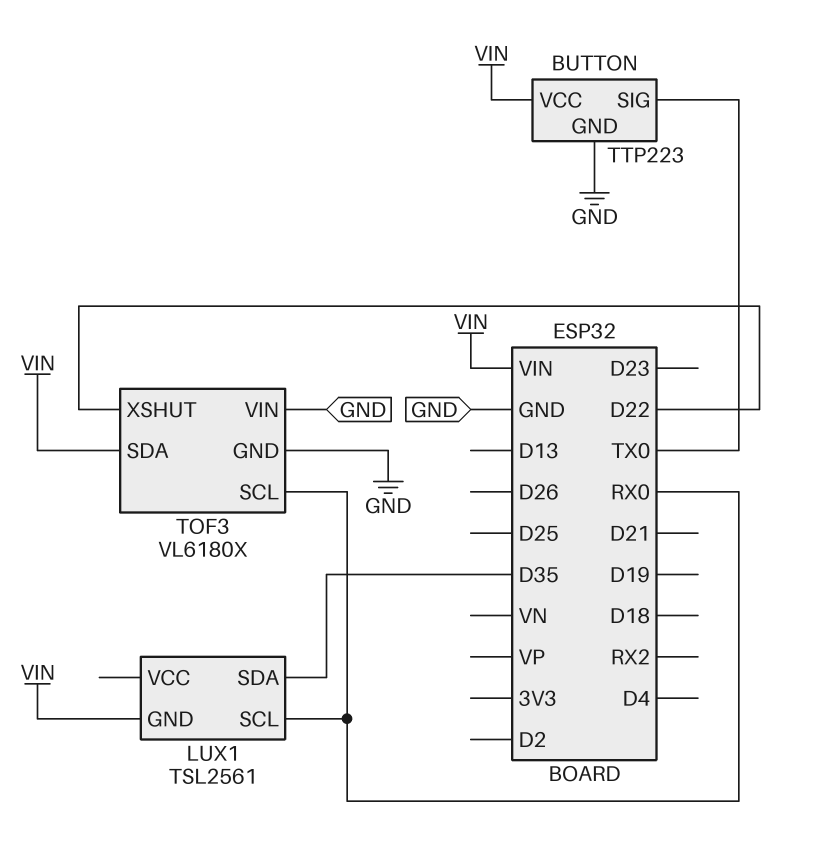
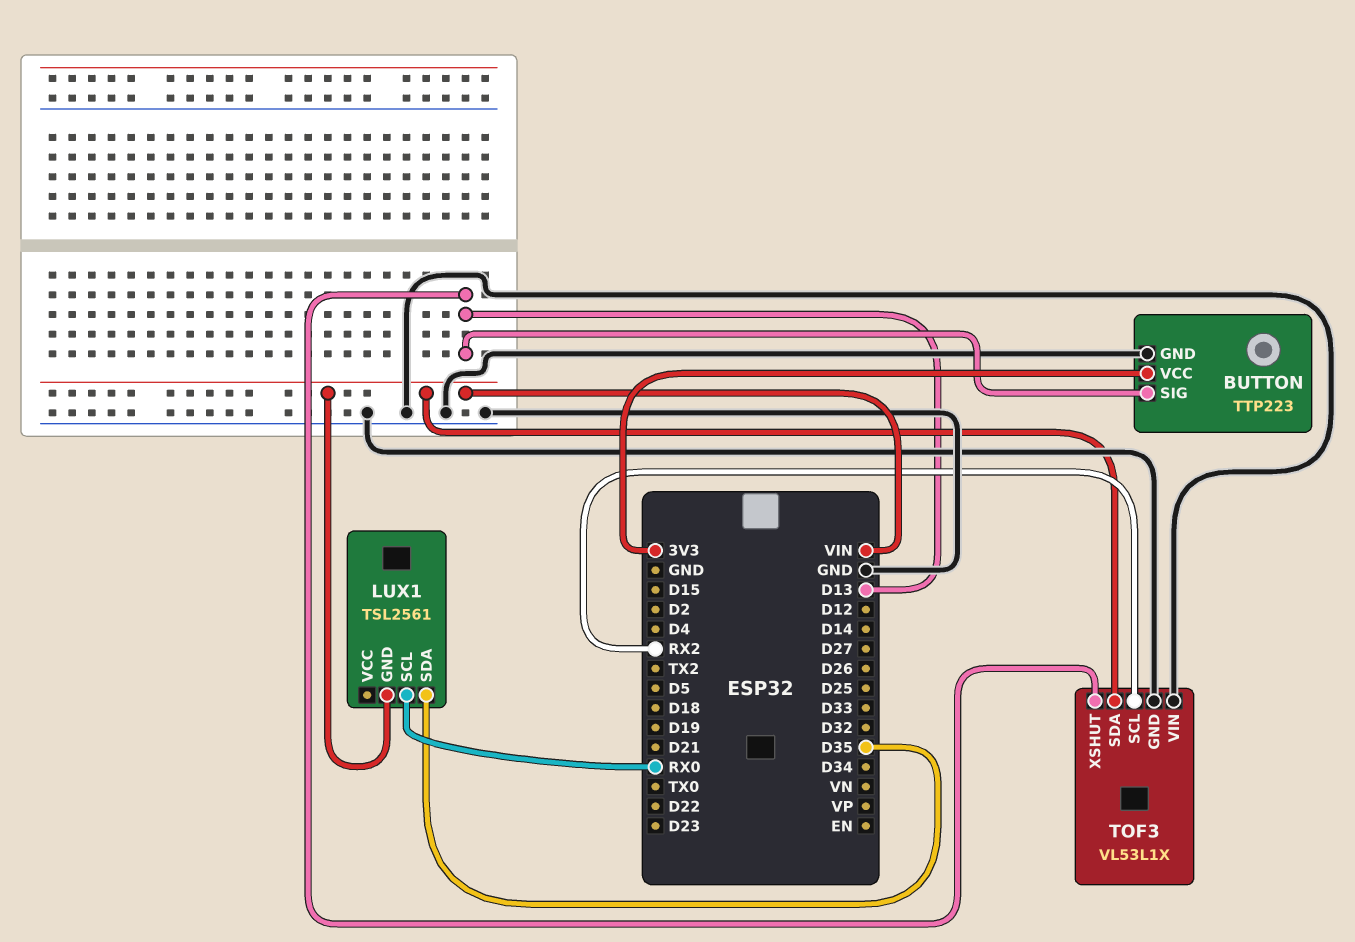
BUTTON pin SIG: TX0 -> D13
BUTTON pin VCC: VIN -> 3V3
TOF3: VL6180X -> VL53L1X
TOF3 pin SCL: RX0 -> RX2
TOF3 pin XSHUT: D22 -> D13

